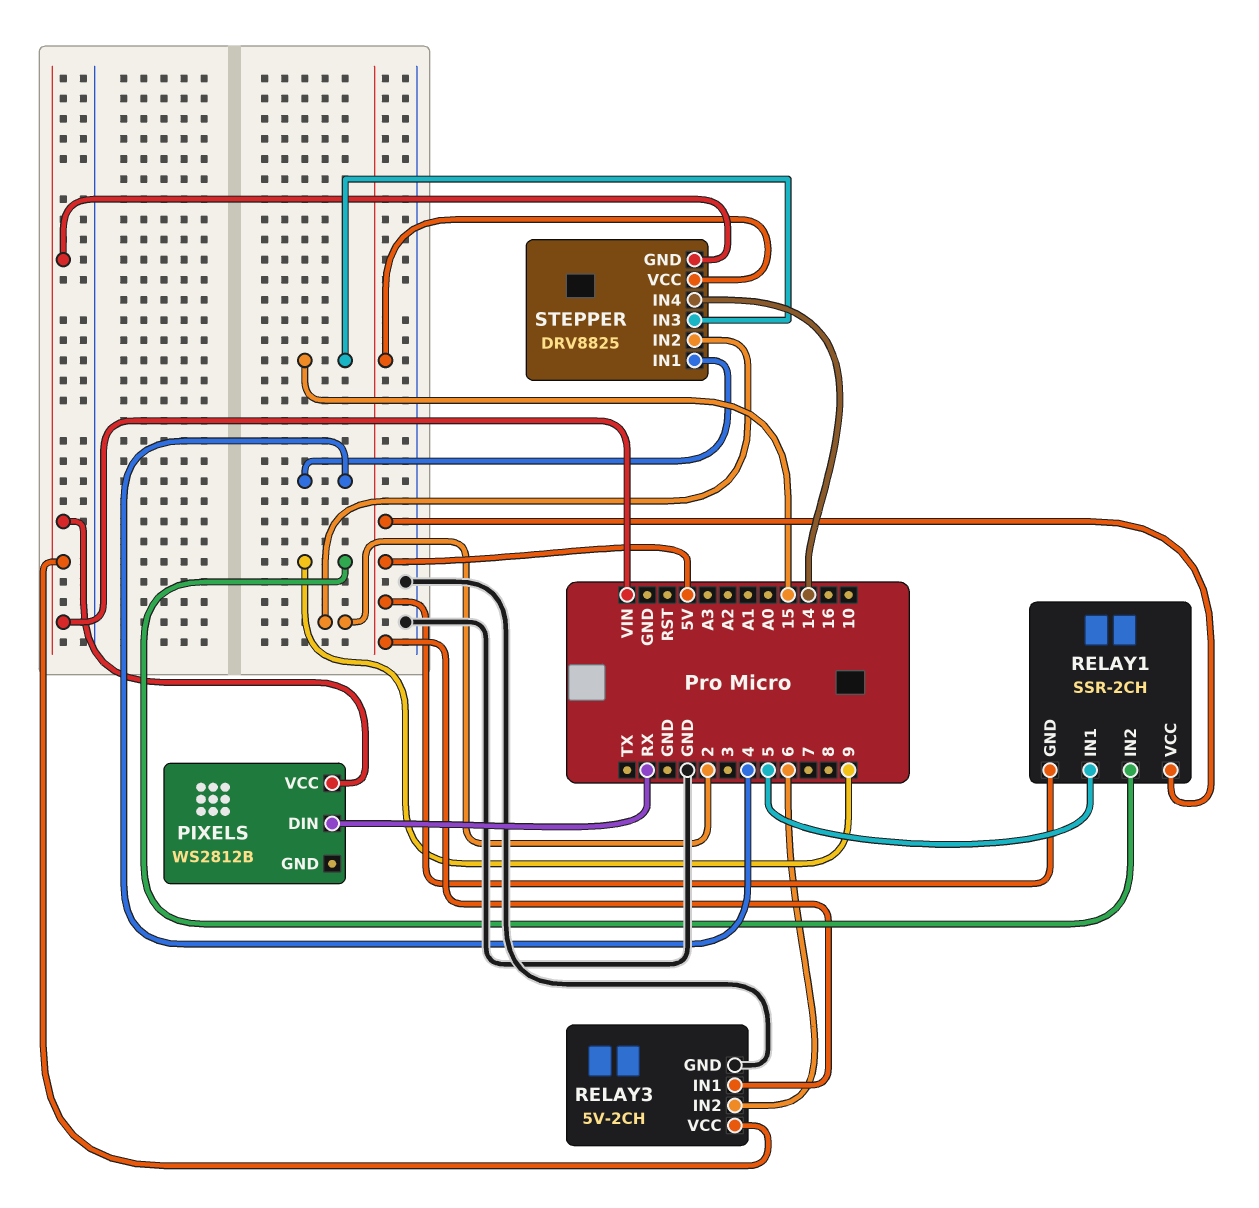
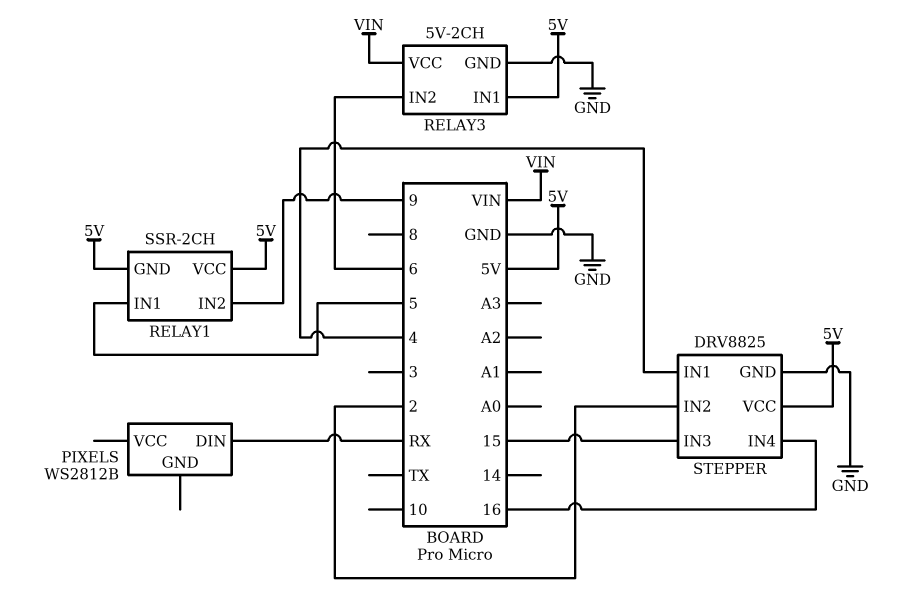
PIXELS pin VCC: VIN -> none
STEPPER pin GND: VIN -> GND
STEPPER pin IN4: 14 -> 16

